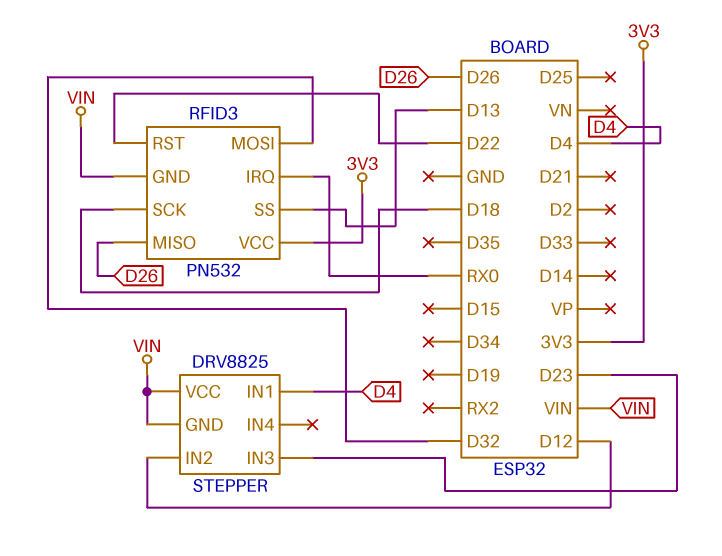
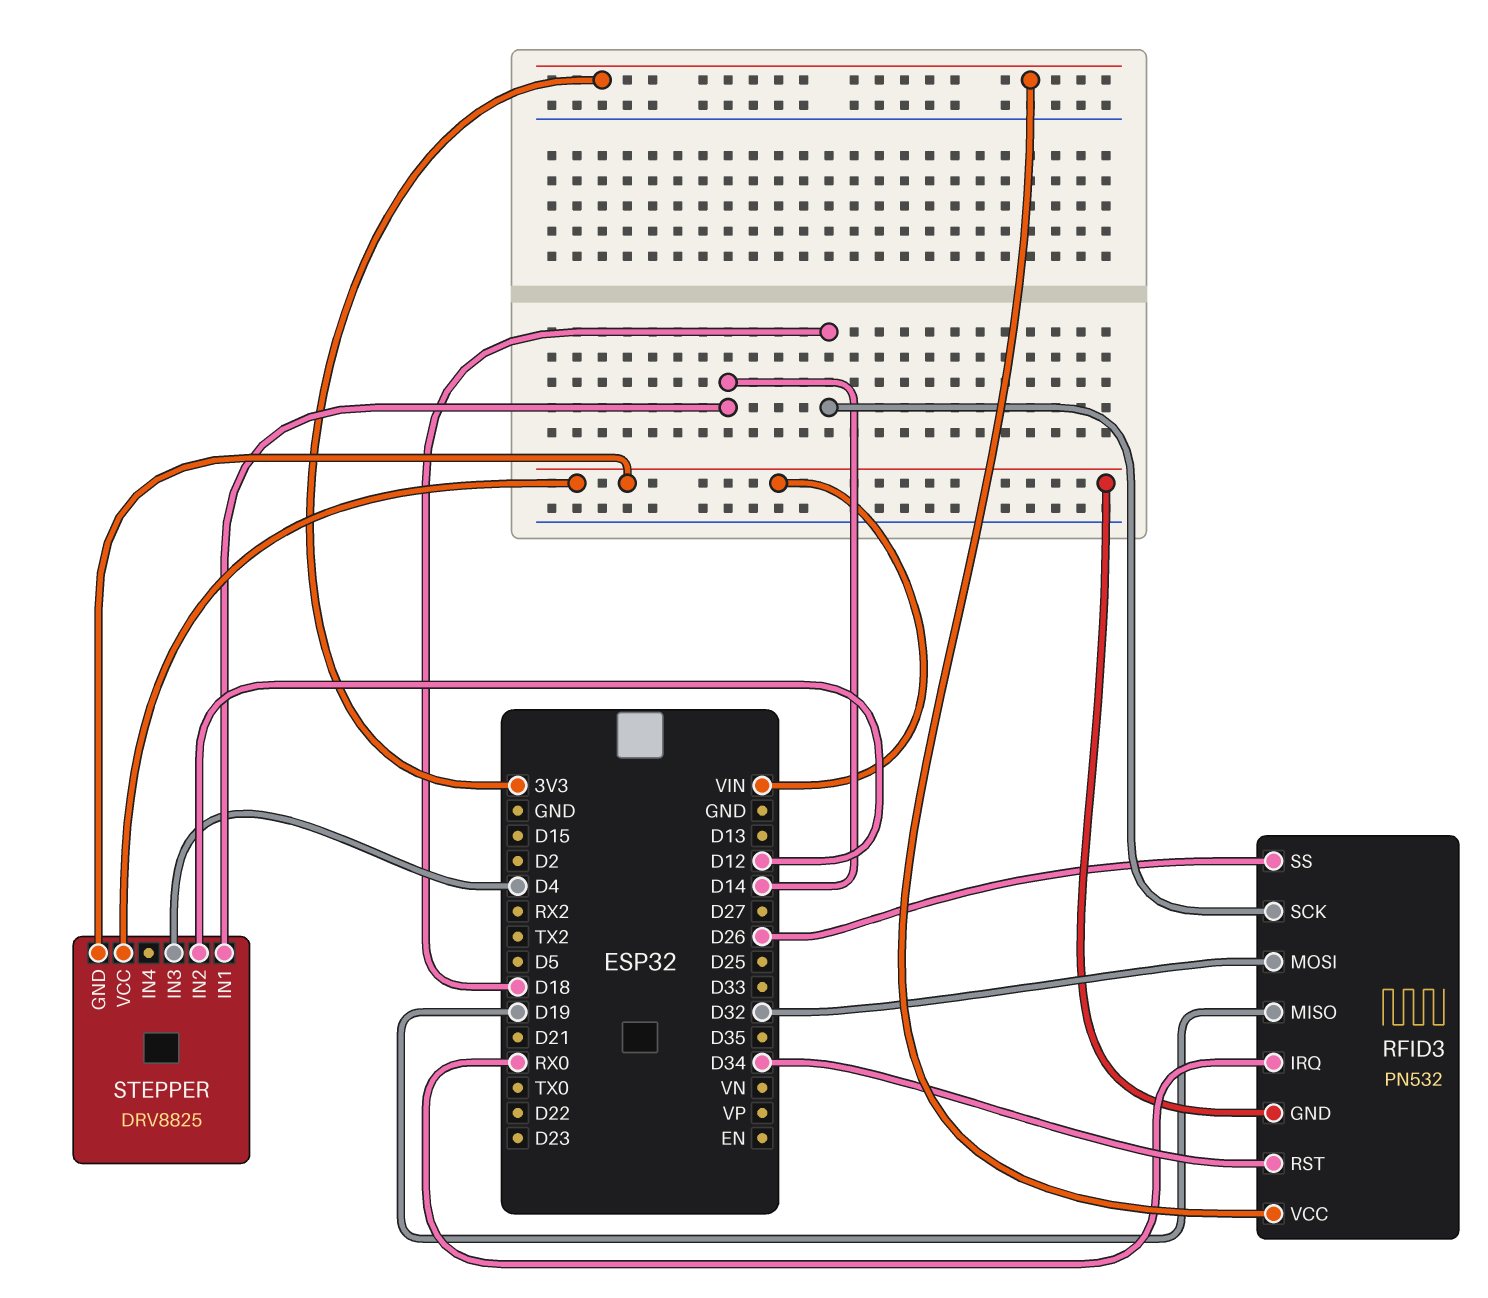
RFID3 pin MISO: D26 -> D19
RFID3 pin RST: D22 -> D34
RFID3 pin SS: D13 -> D26
STEPPER pin IN1: D4 -> D14
STEPPER pin IN3: D23 -> D4

